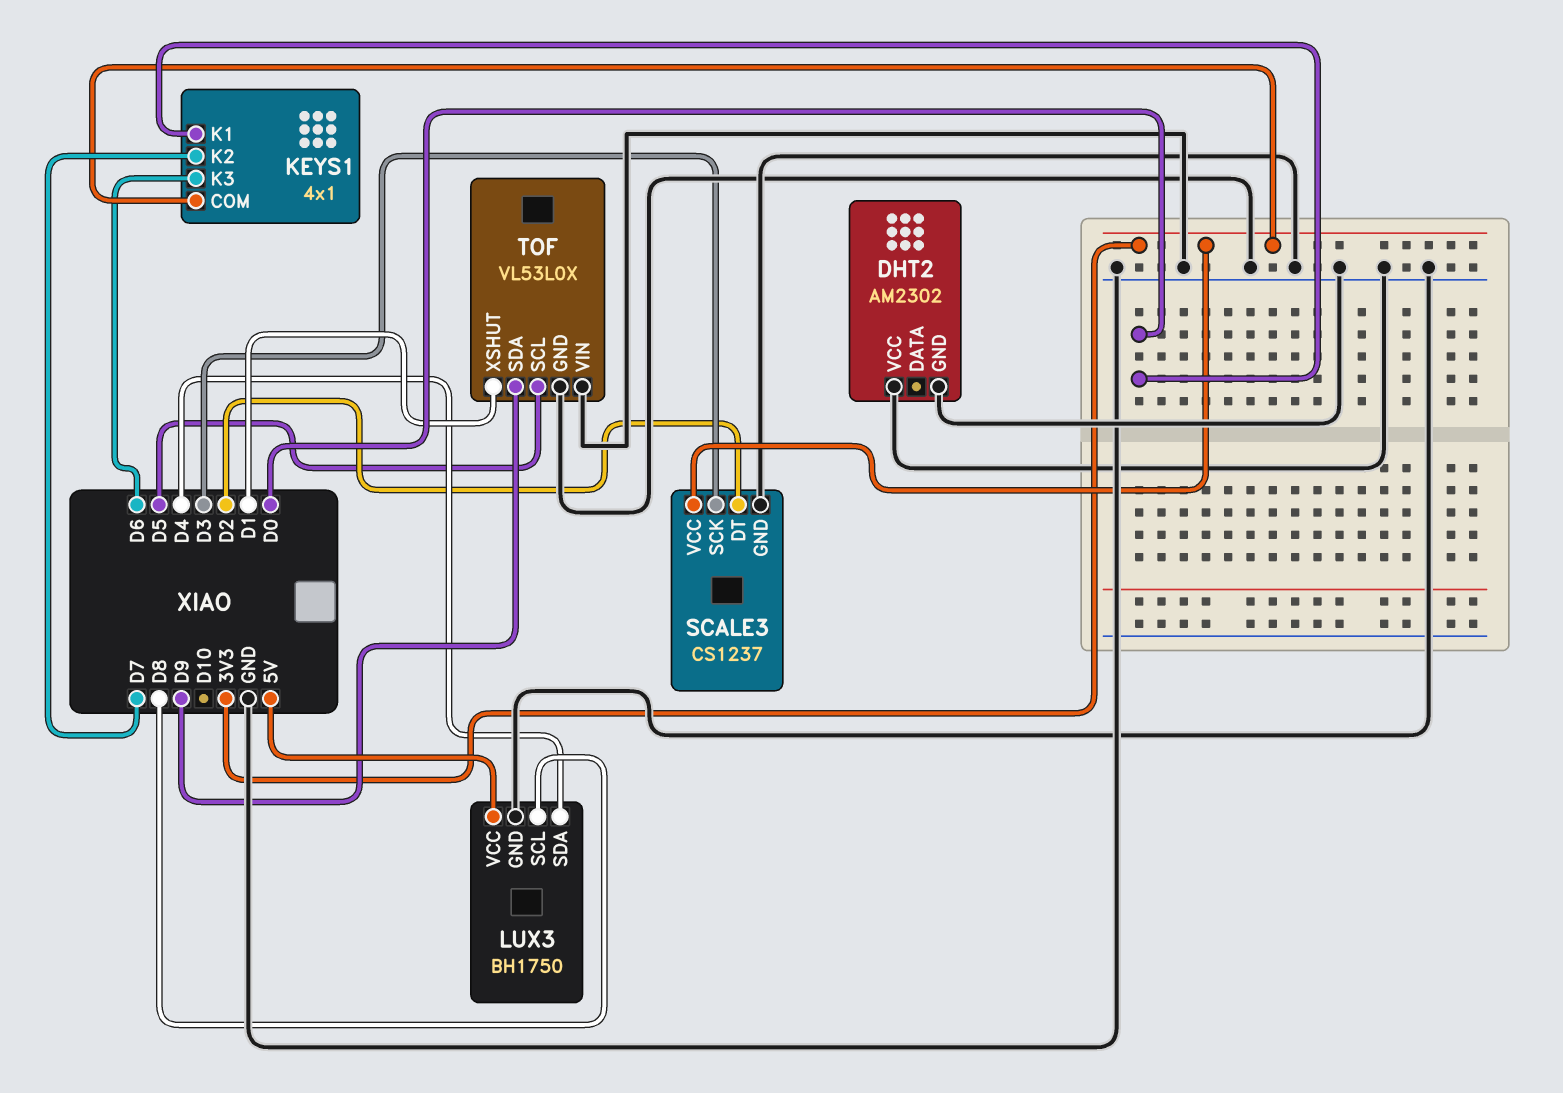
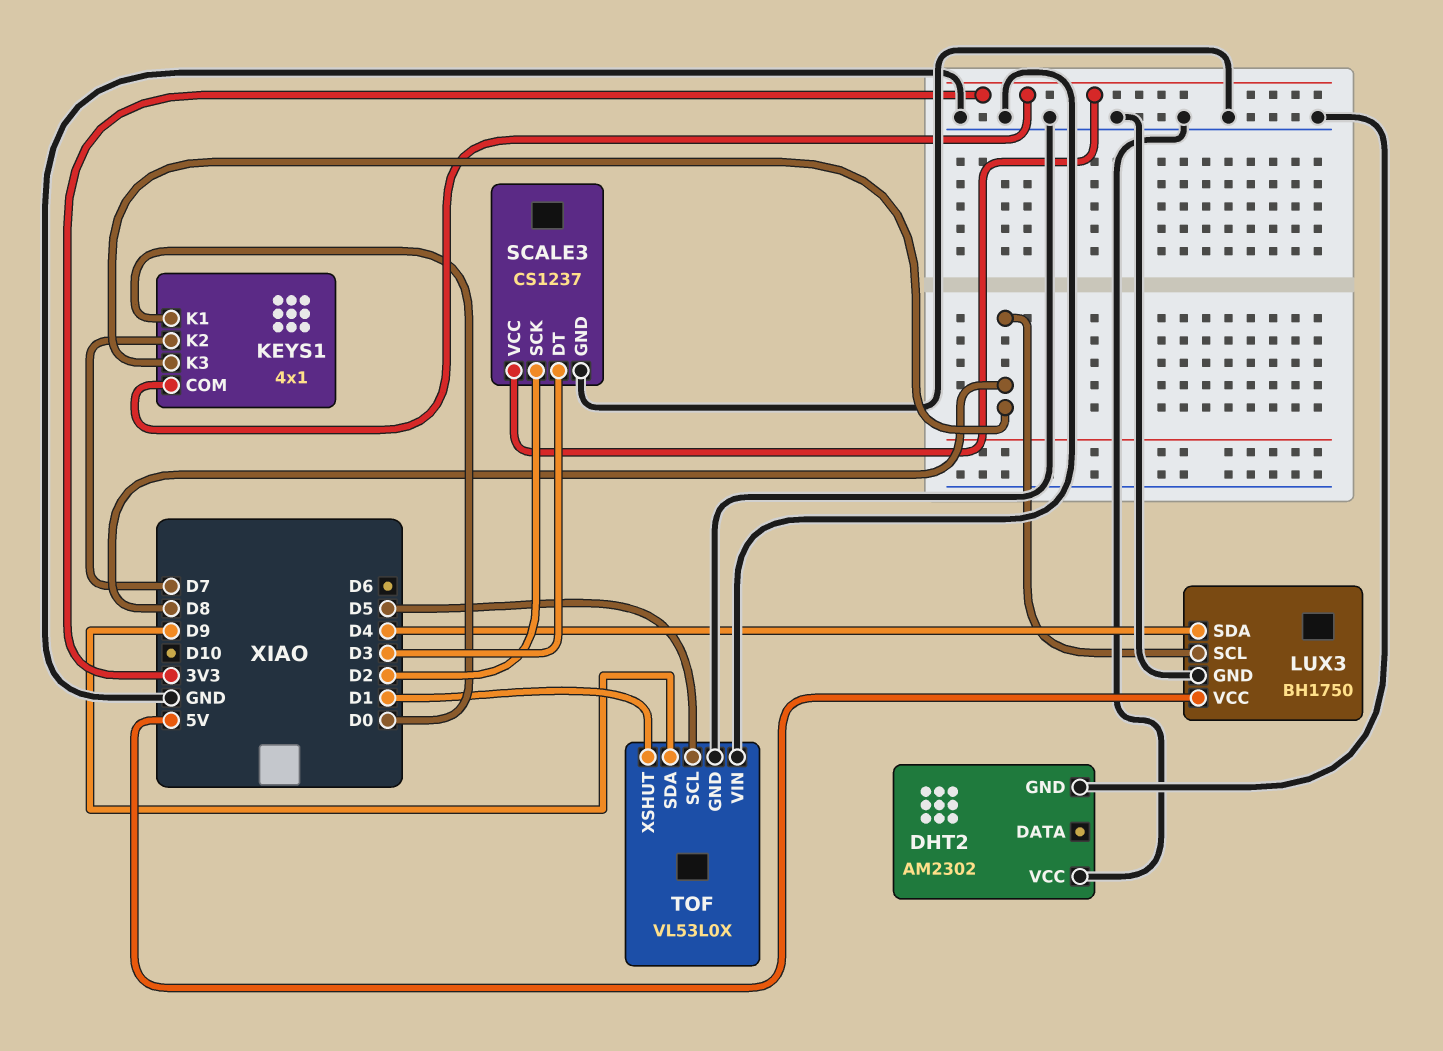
KEYS1 pin K3: D6 -> D8
SCALE3 pin DT: D2 -> D3
SCALE3 pin SCK: D3 -> D2

